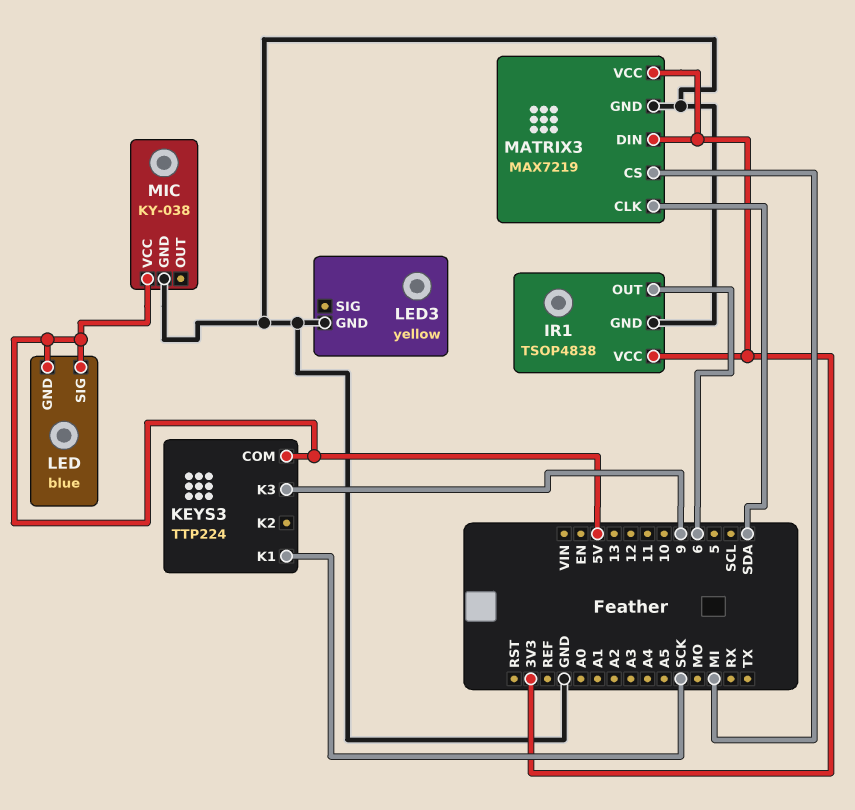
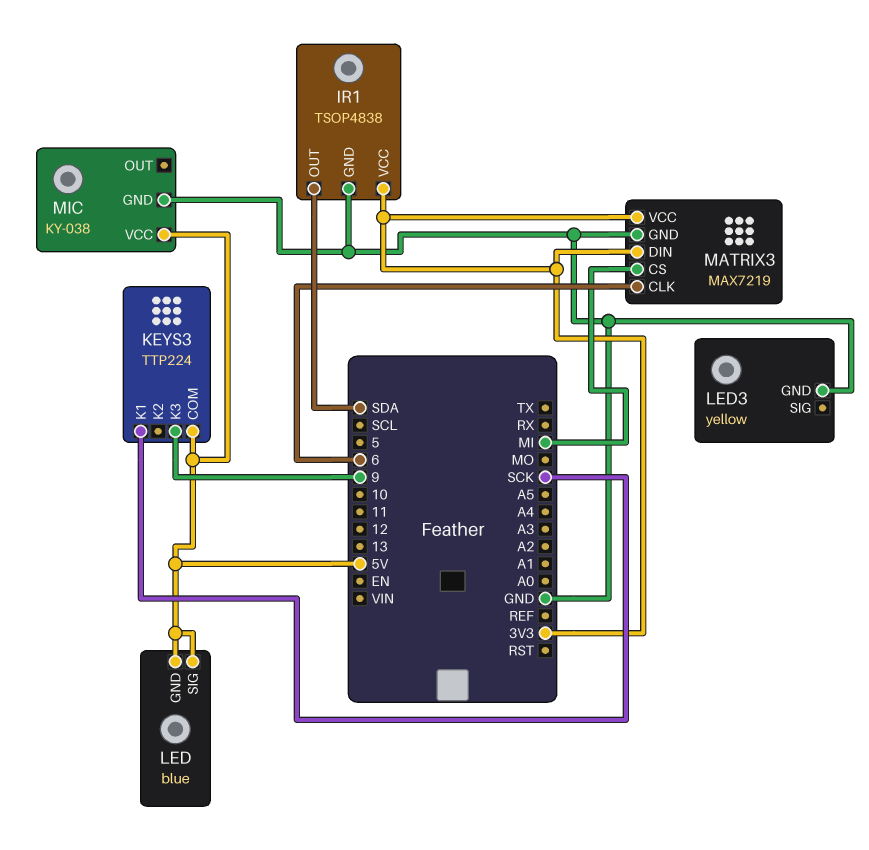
IR1 pin OUT: 6 -> SDA
MATRIX3 pin CLK: SDA -> 6

